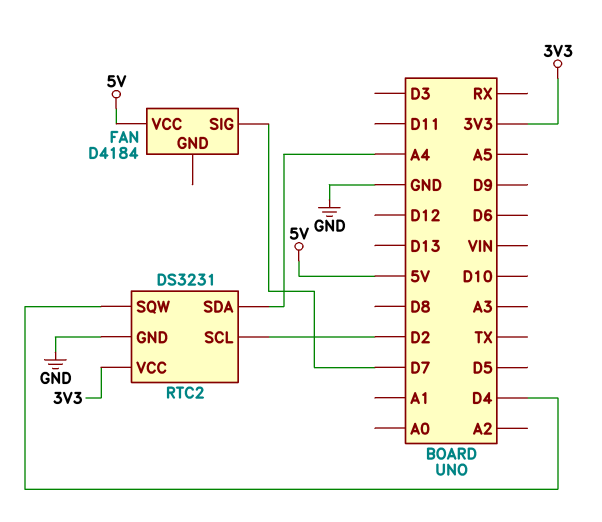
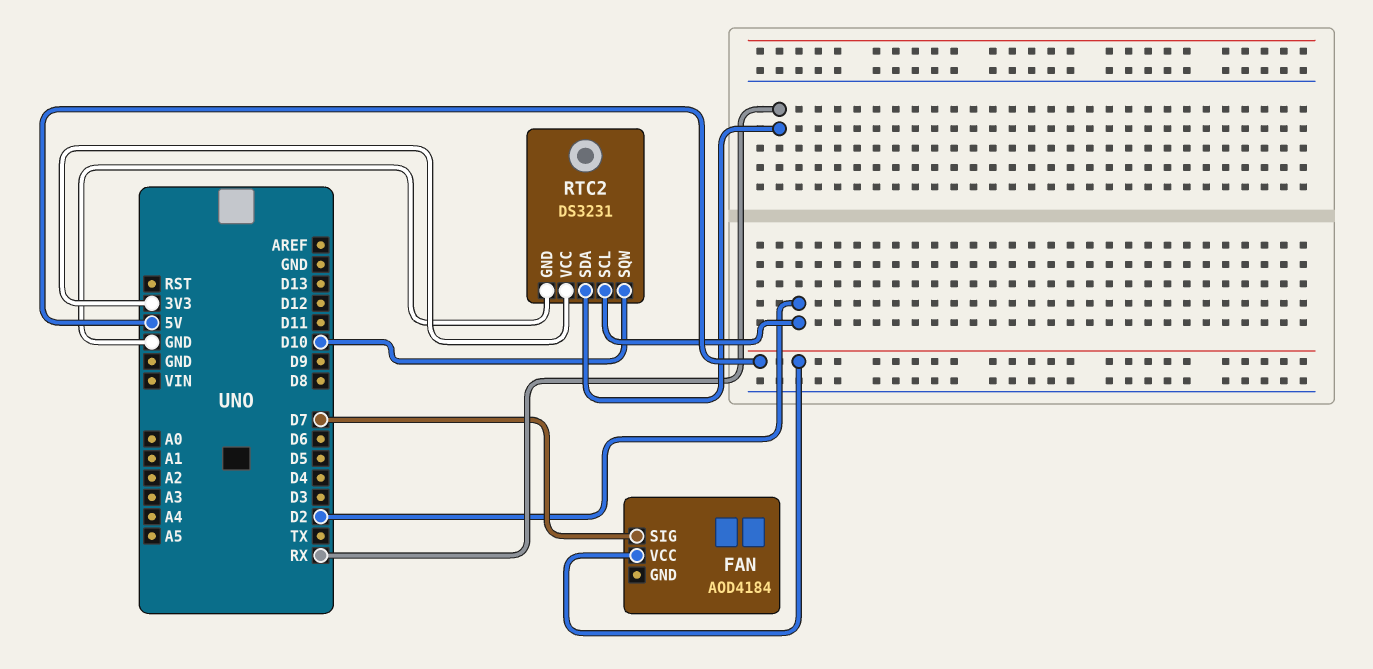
FAN: D4184 -> AOD4184
RTC2 pin SDA: A4 -> RX
RTC2 pin SQW: D4 -> D10

